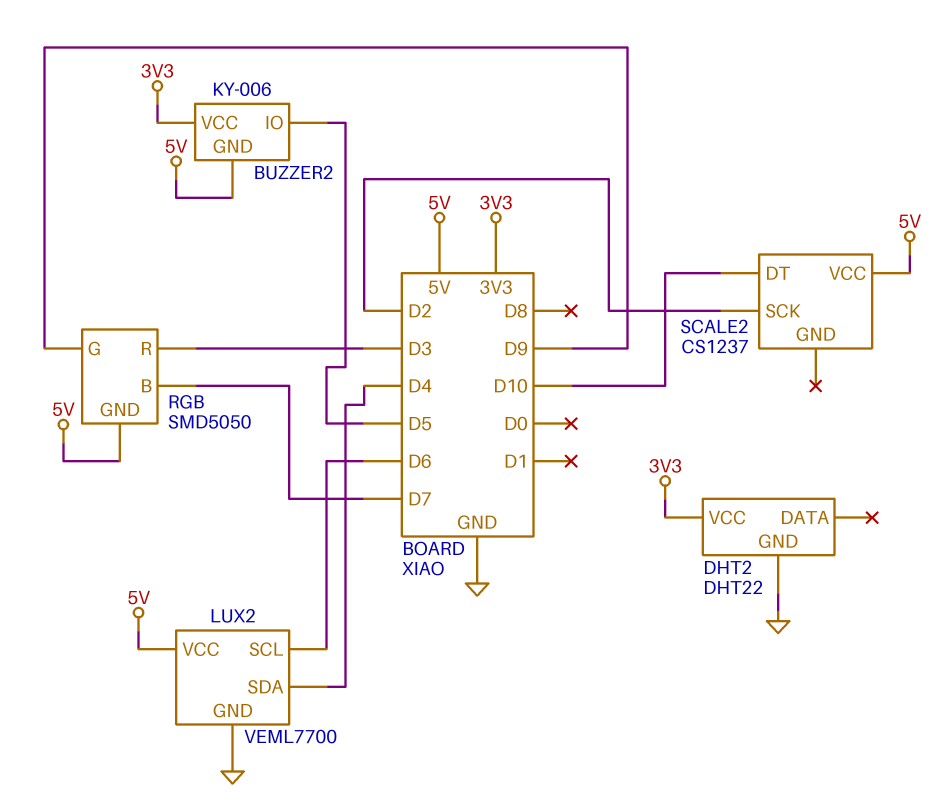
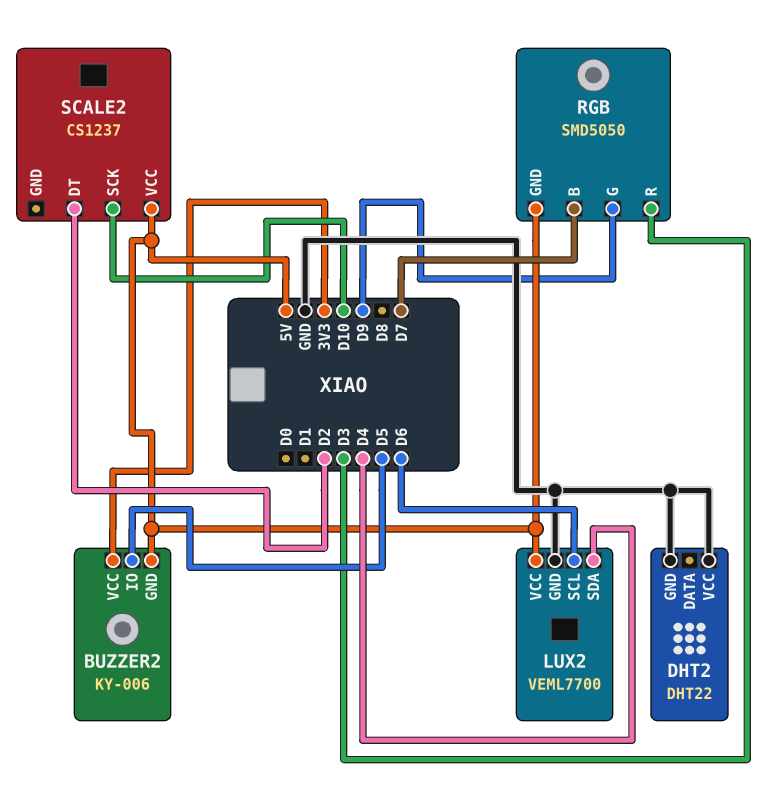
DHT2 pin VCC: 3V3 -> GND
SCALE2 pin DT: D10 -> D2
SCALE2 pin SCK: D2 -> D10

